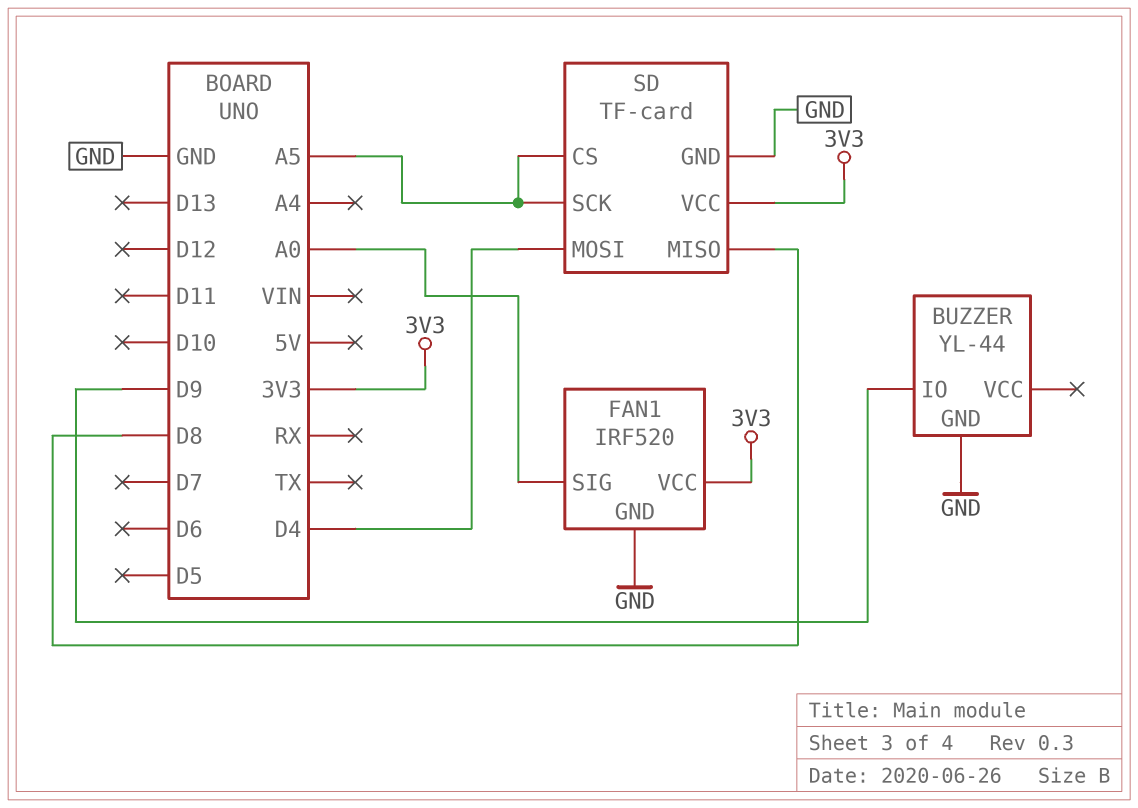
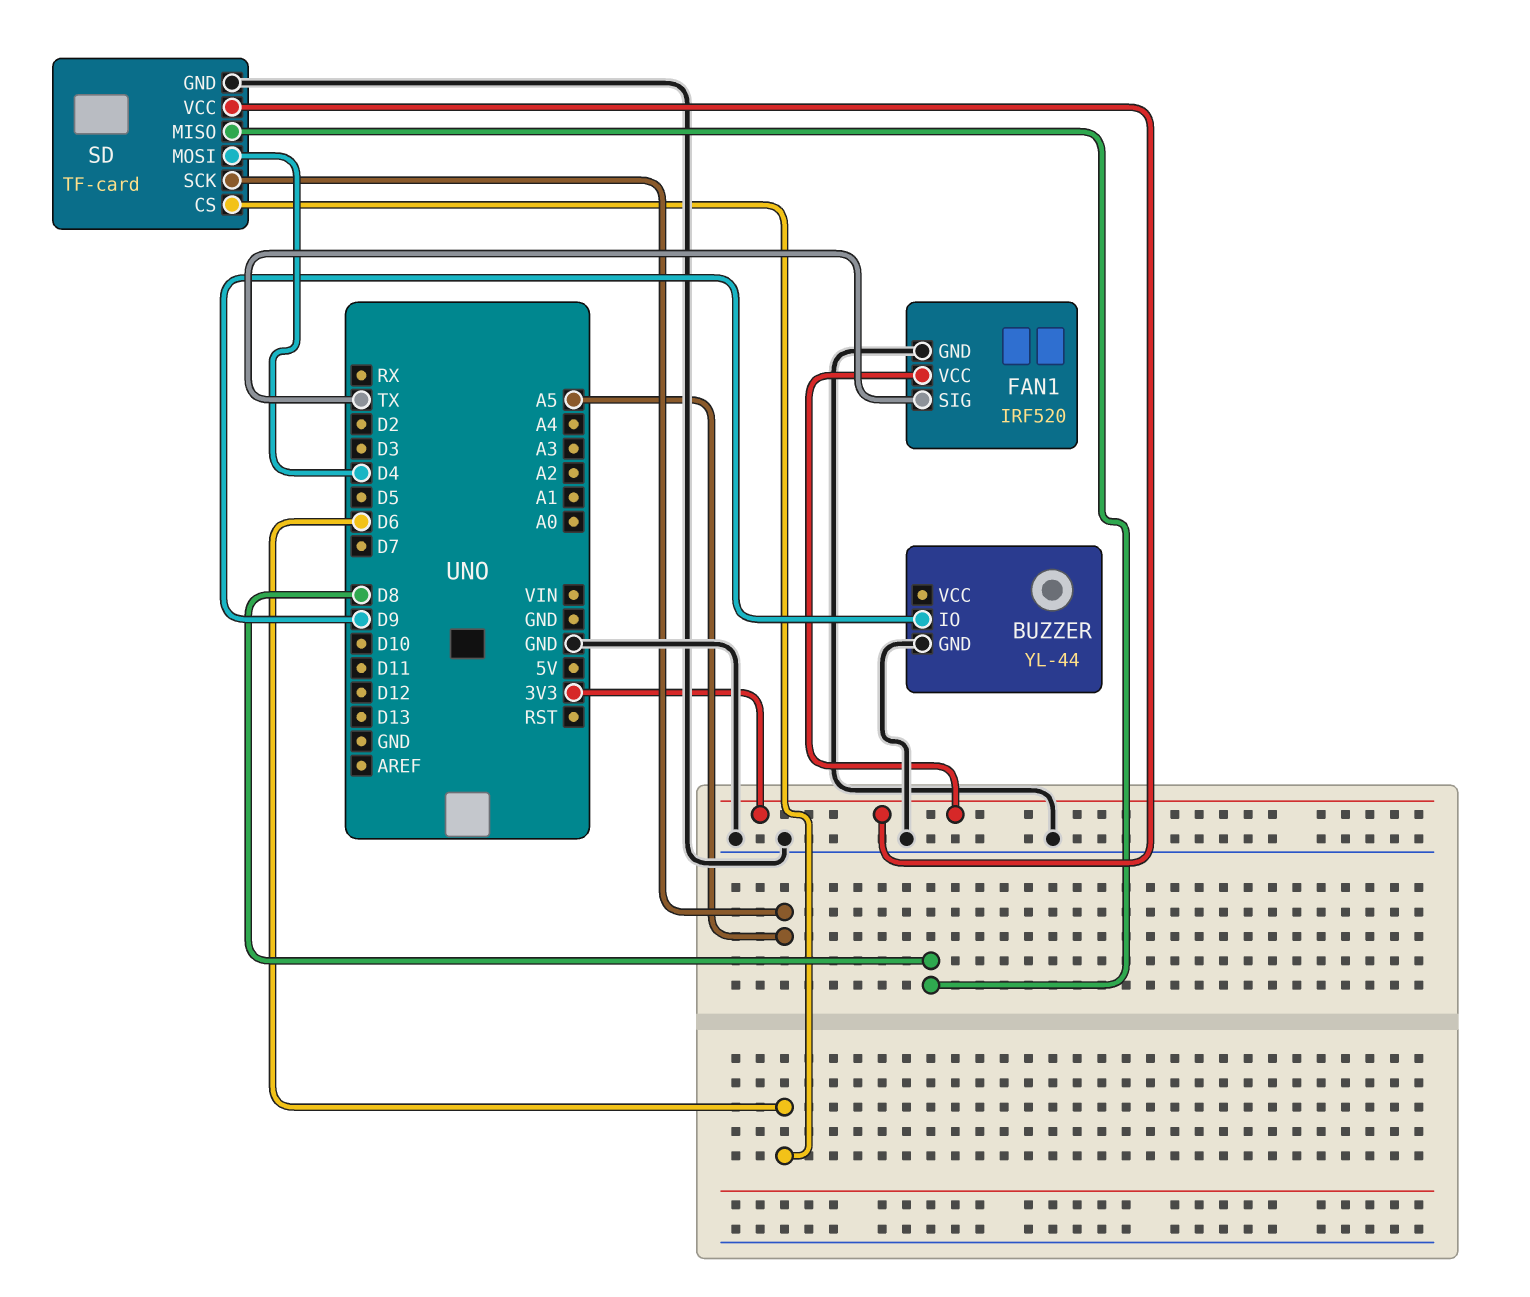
FAN1 pin SIG: A0 -> TX
SD pin CS: A5 -> D6

